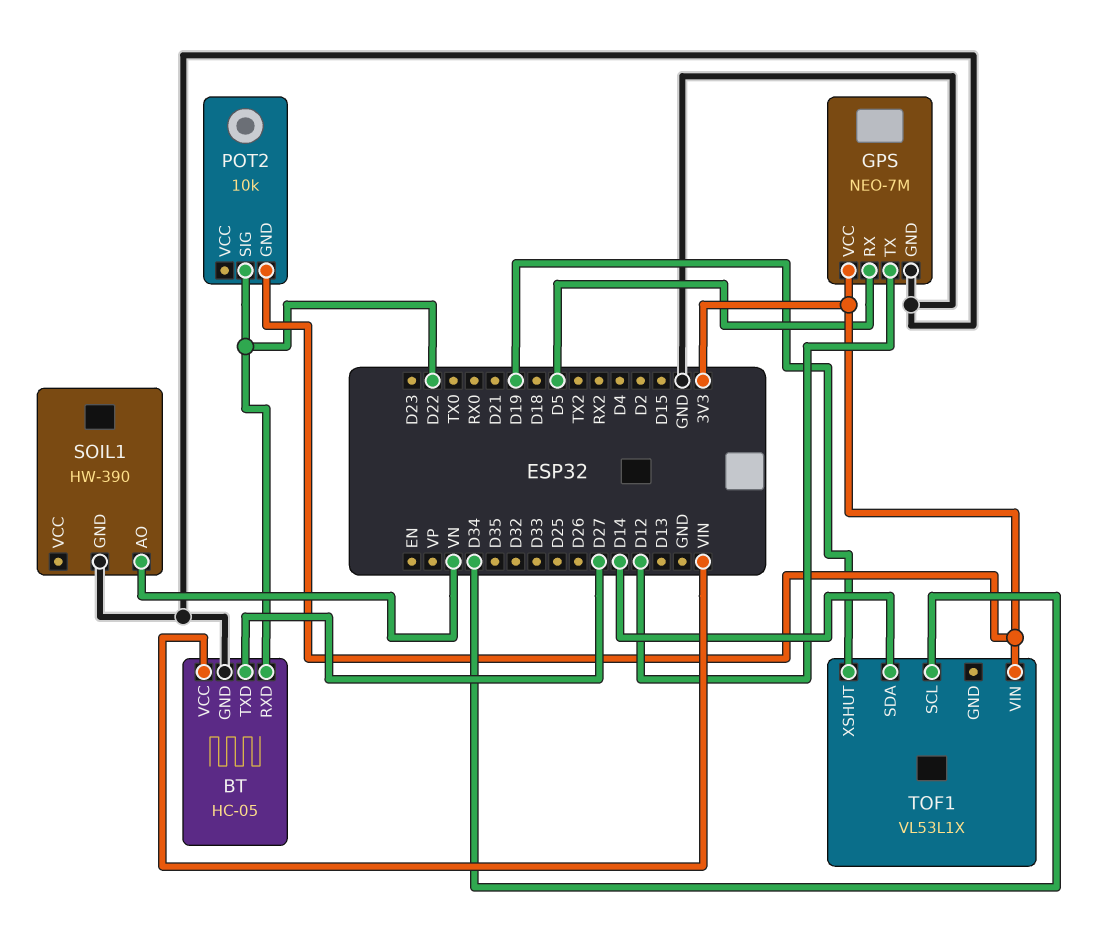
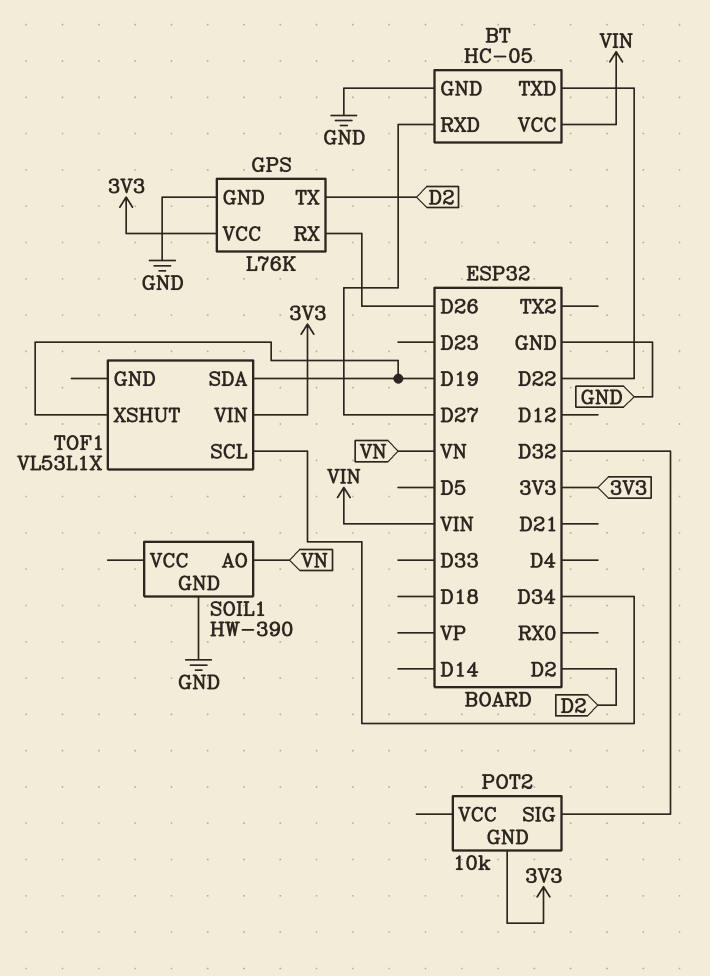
BT pin RXD: D22 -> D27
BT pin TXD: D27 -> D22
GPS: NEO-7M -> L76K
GPS pin RX: D5 -> D26
GPS pin TX: D12 -> D2
POT2 pin SIG: D22 -> D32
TOF1 pin SDA: D14 -> D19

